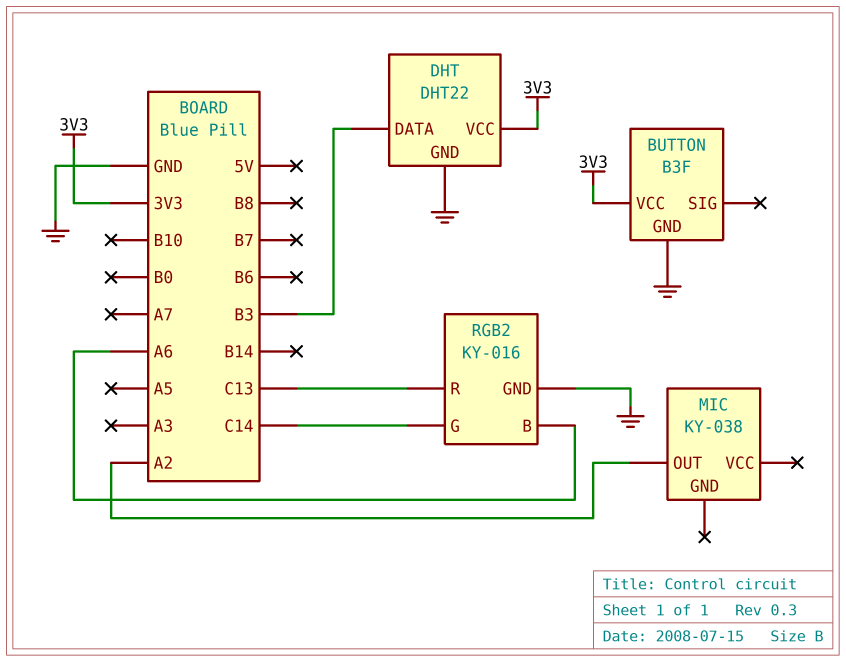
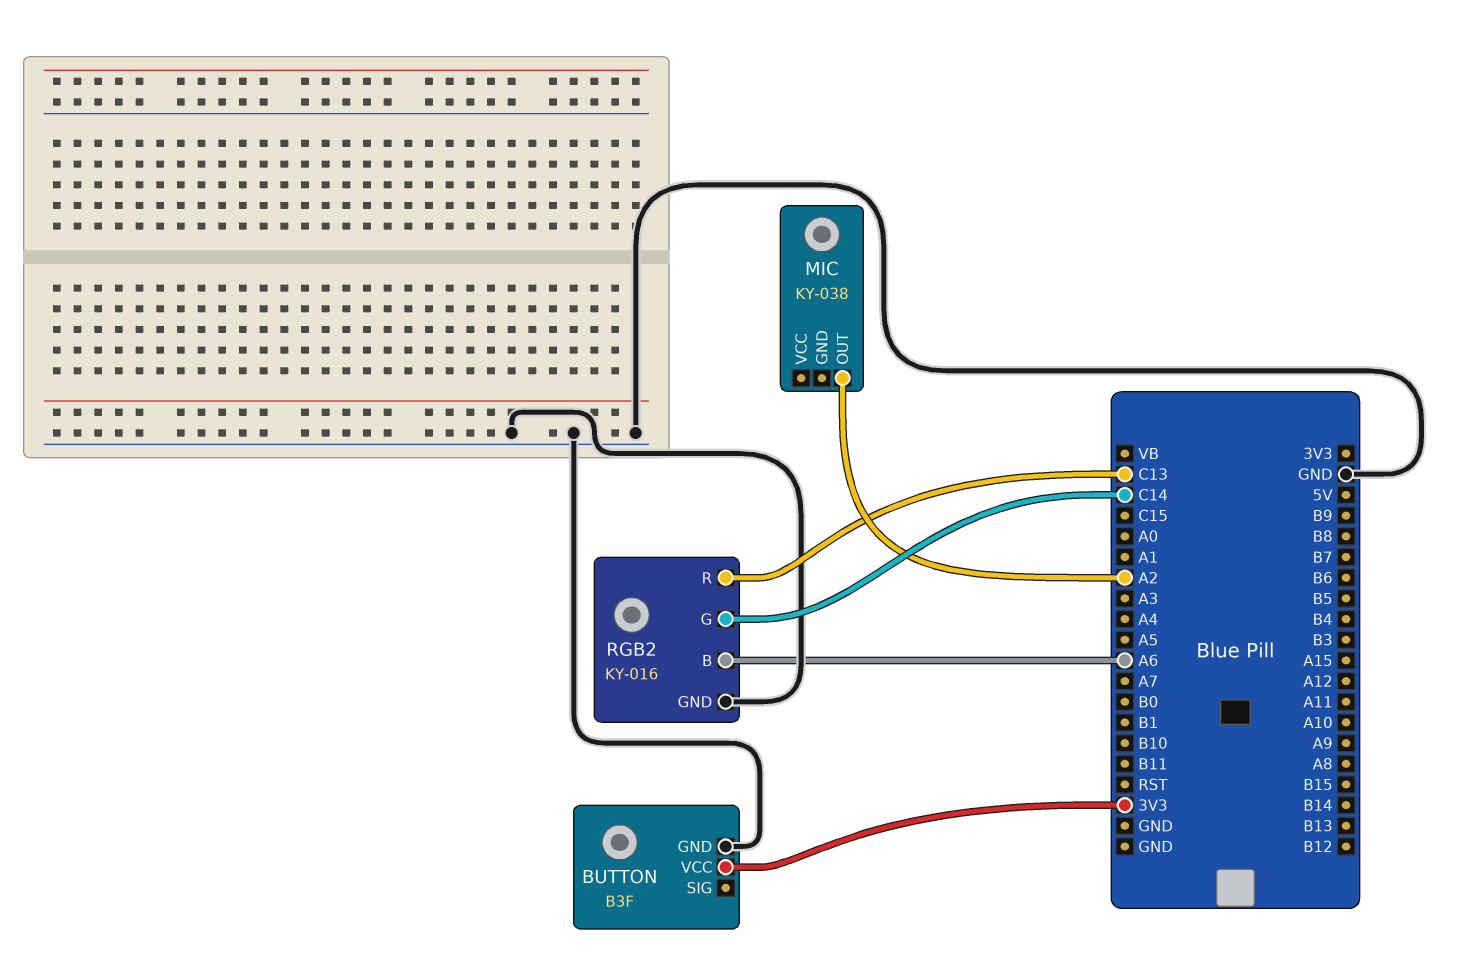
DHT: DHT22 -> none
DHT pin DATA: B3 -> none
DHT pin GND: GND -> none
DHT pin VCC: 3V3 -> none

